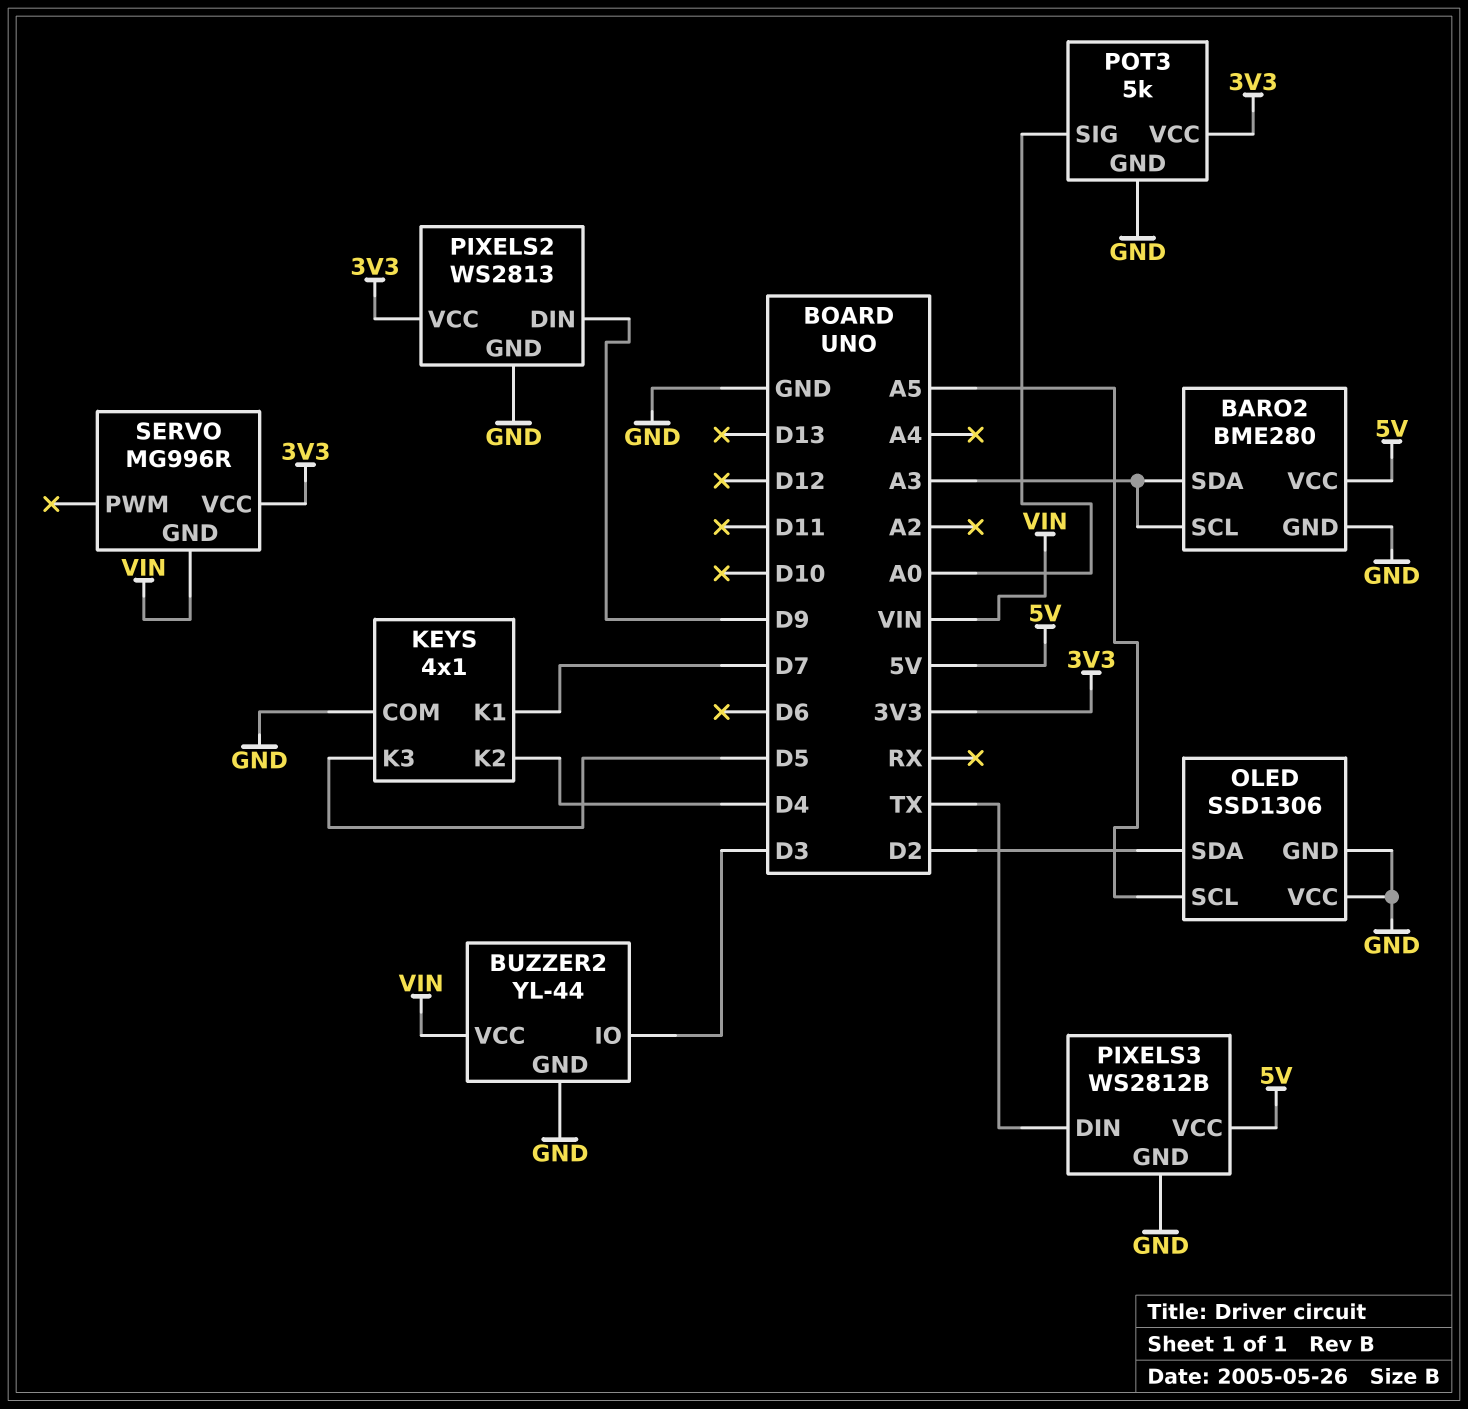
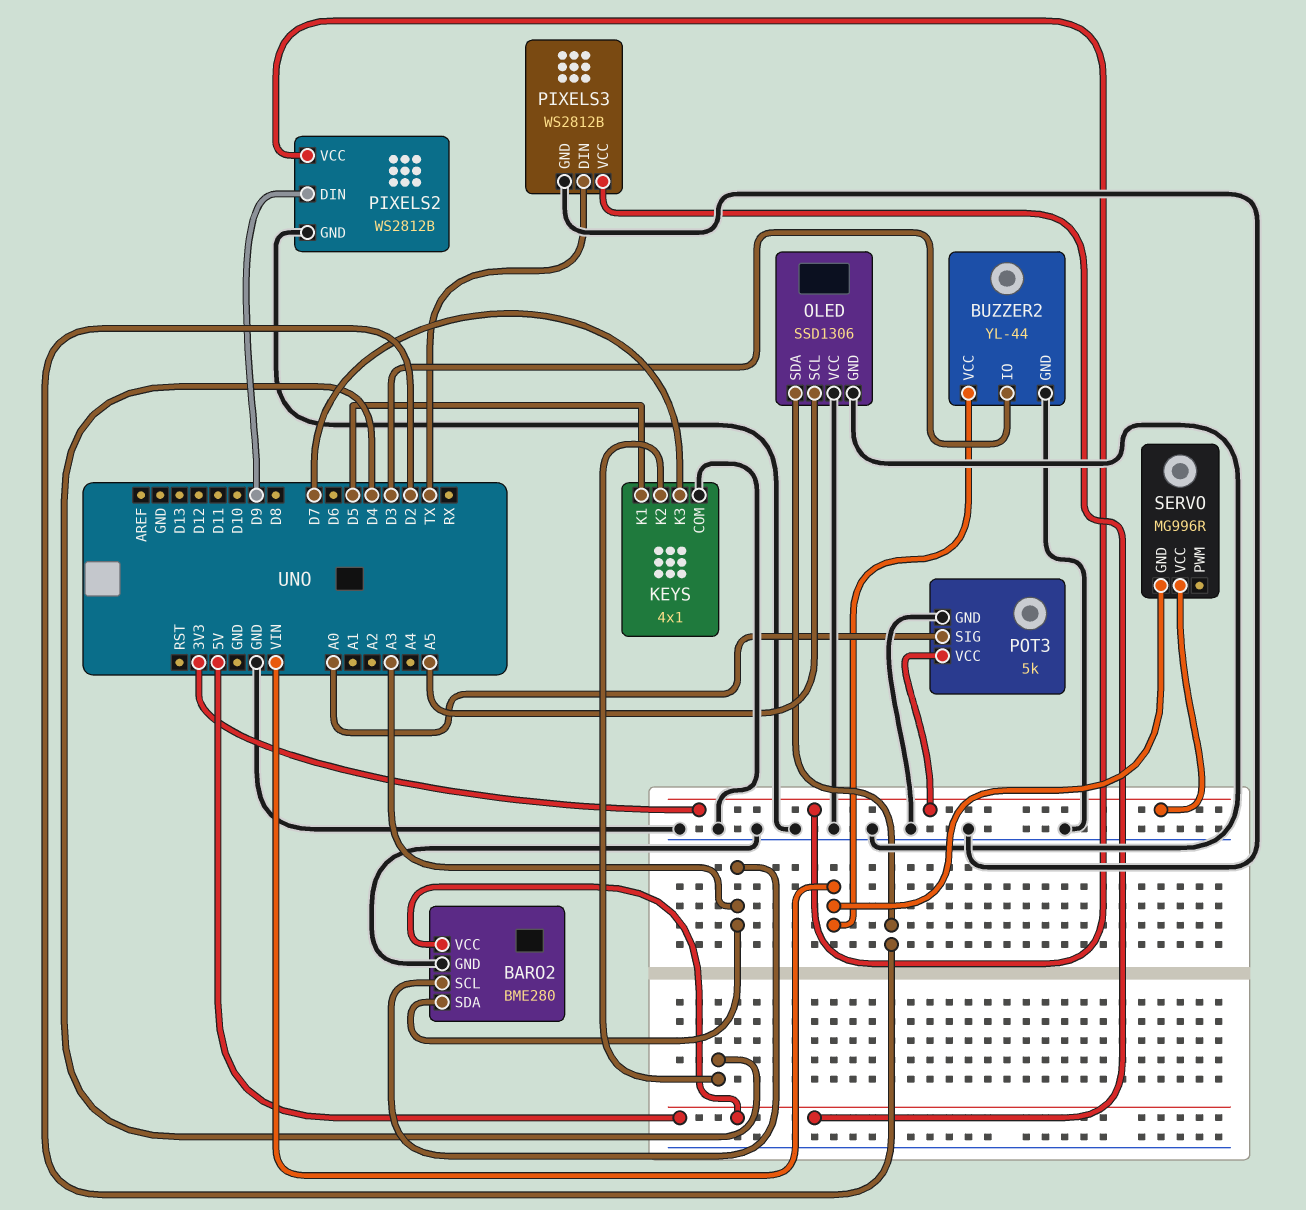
KEYS pin K1: D7 -> D5
KEYS pin K3: D5 -> D7
PIXELS2: WS2813 -> WS2812B

